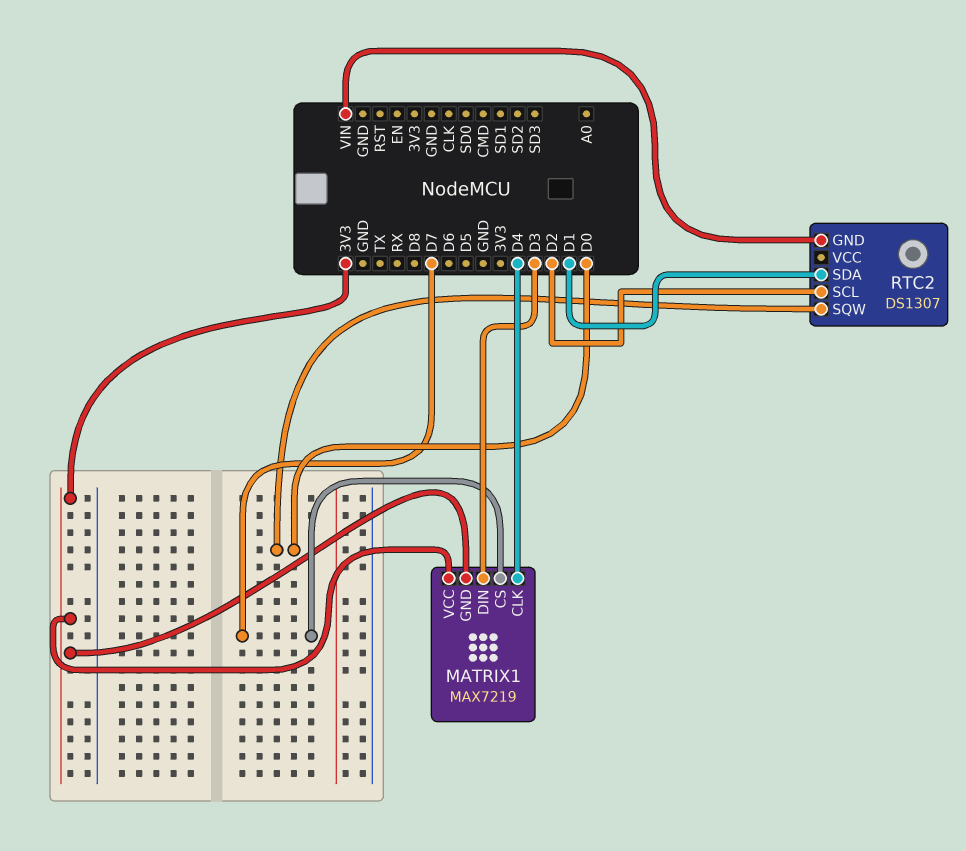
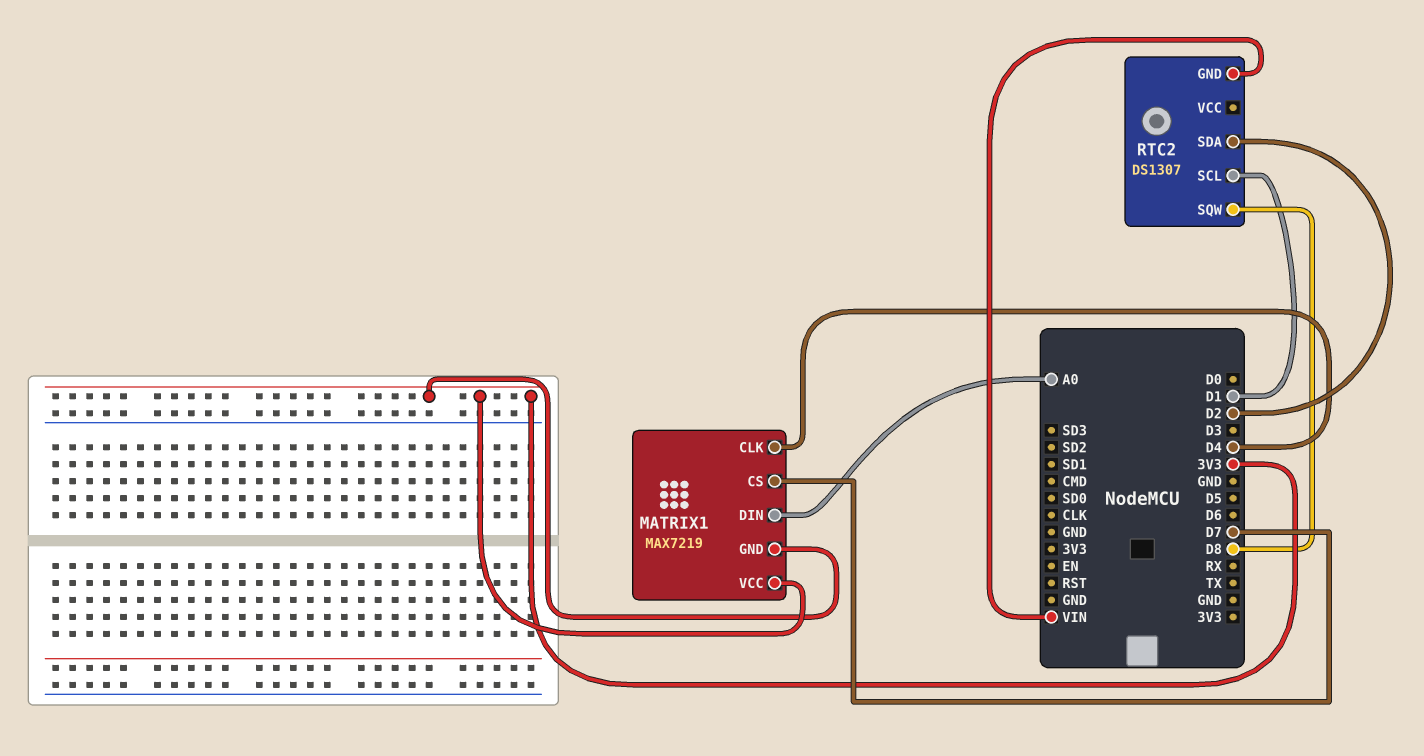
MATRIX1 pin DIN: D3 -> A0
RTC2 pin SCL: D2 -> D1
RTC2 pin SDA: D1 -> D2
RTC2 pin SQW: D0 -> D8

